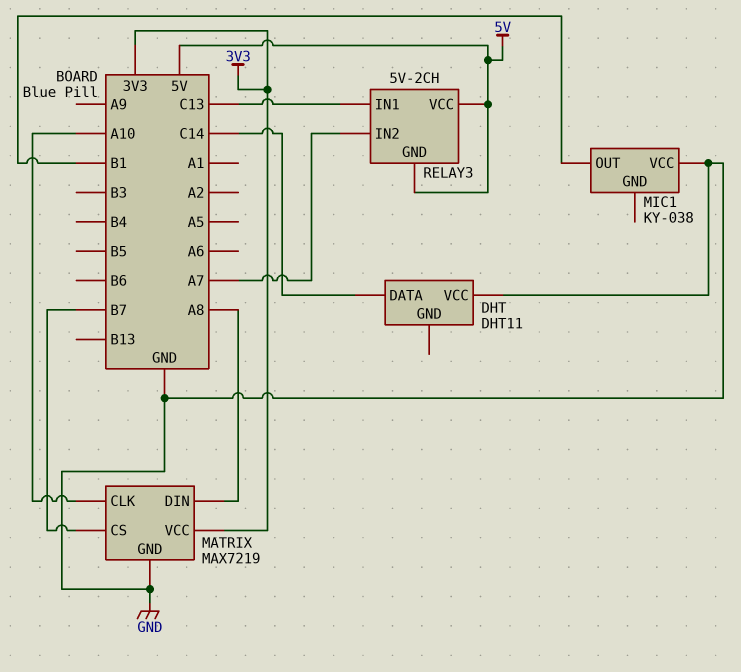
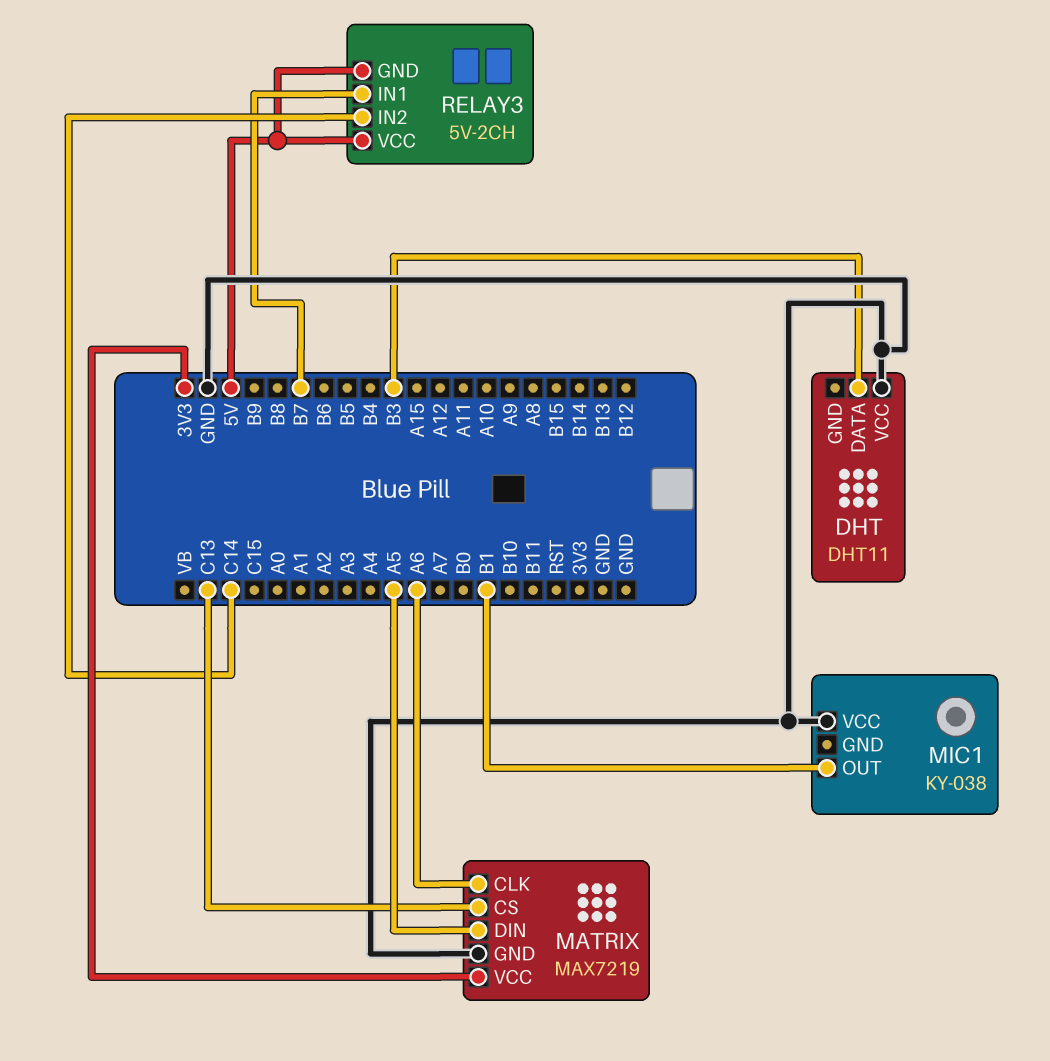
DHT pin DATA: C14 -> B3
MATRIX pin CLK: A10 -> A6
MATRIX pin CS: B7 -> C13
MATRIX pin DIN: A8 -> A5
RELAY3 pin IN1: C13 -> B7
RELAY3 pin IN2: A7 -> C14

